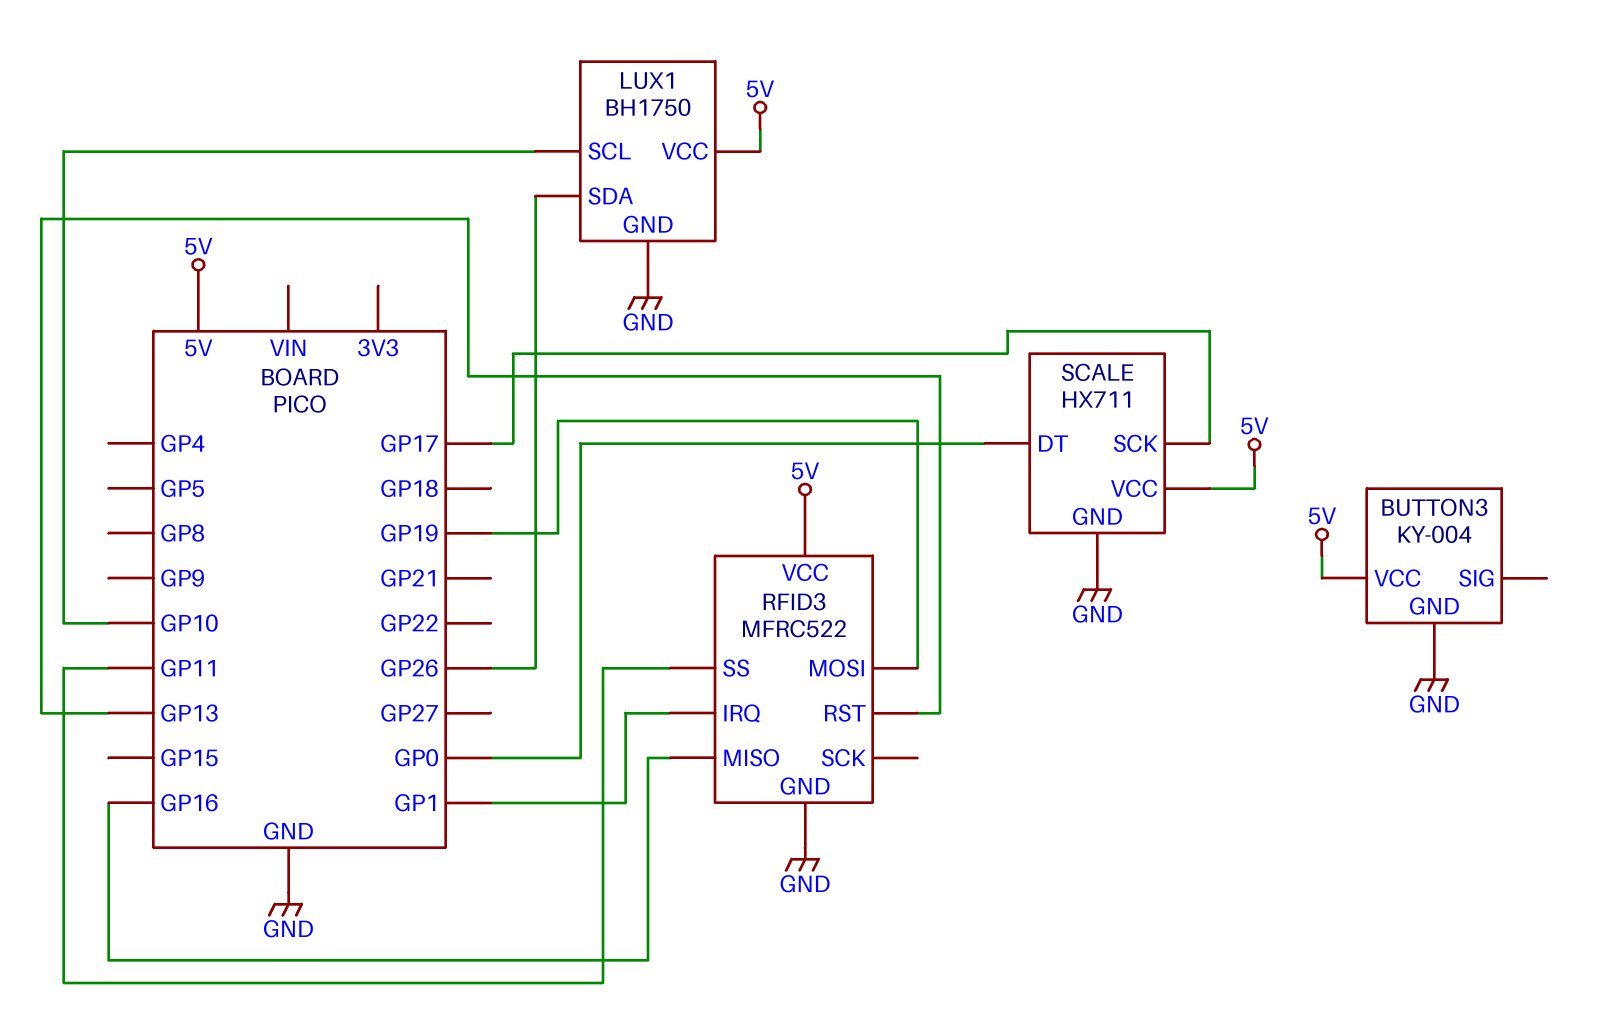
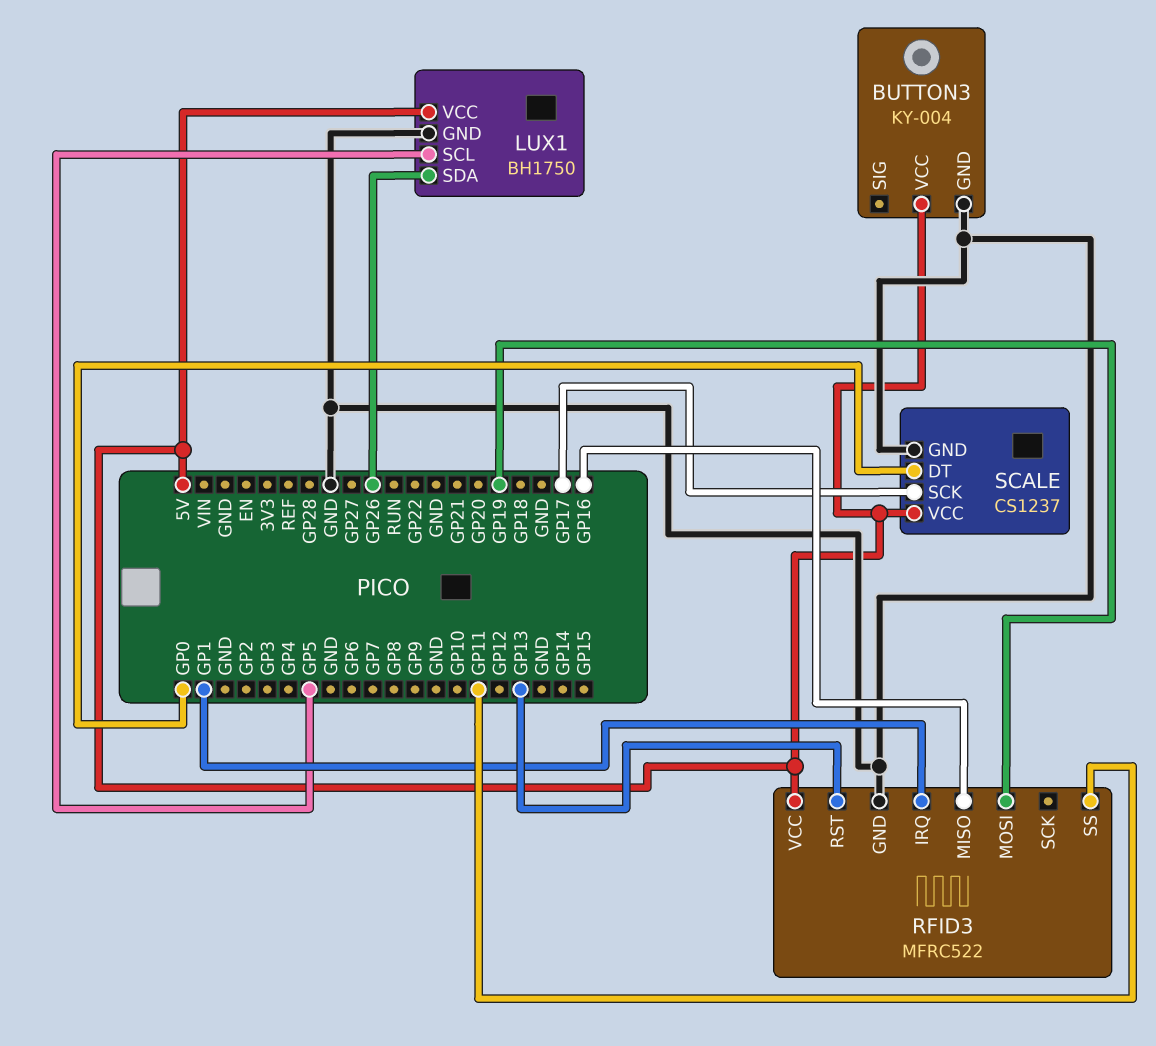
LUX1 pin SCL: GP10 -> GP5
SCALE: HX711 -> CS1237

